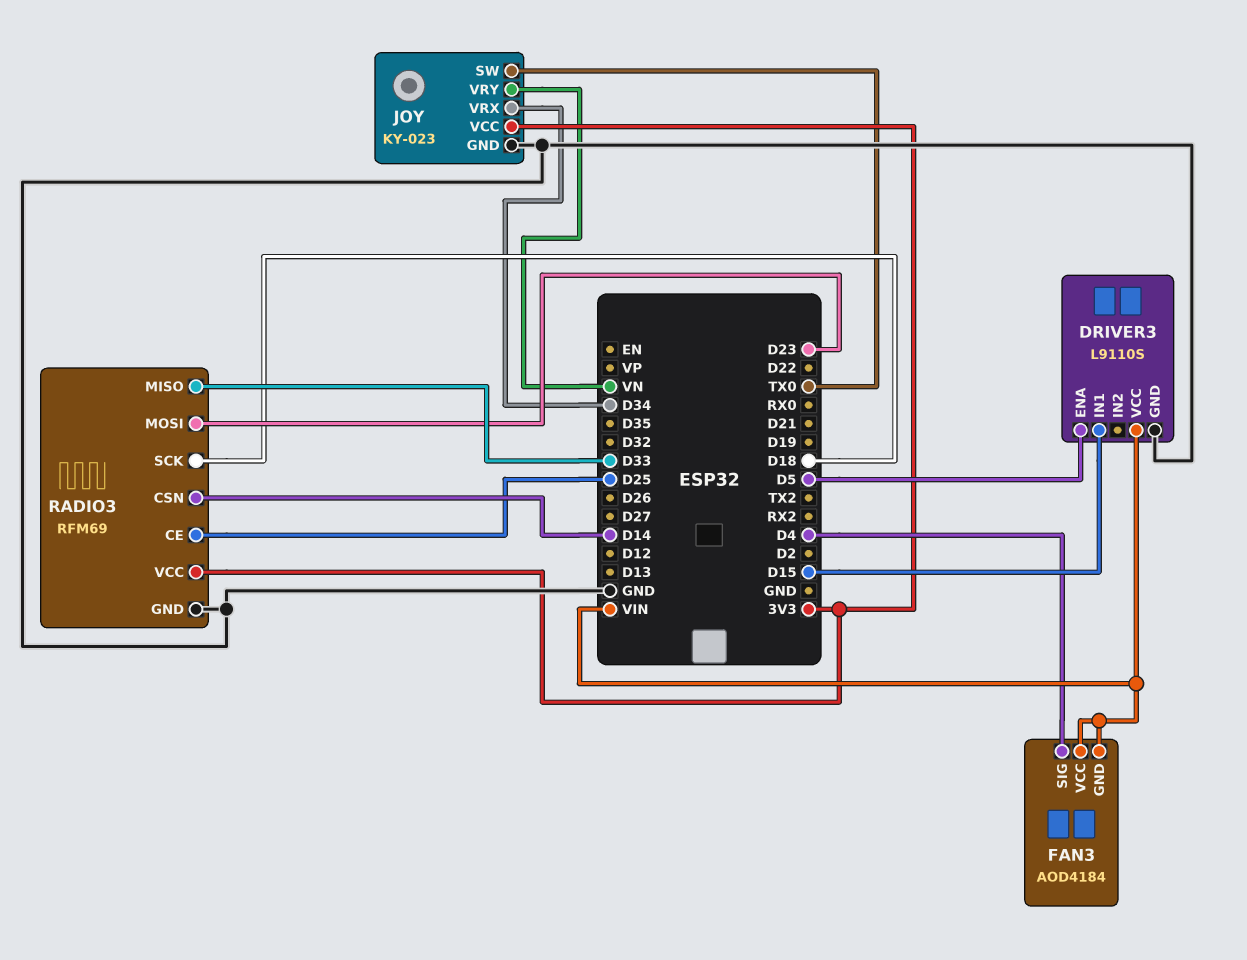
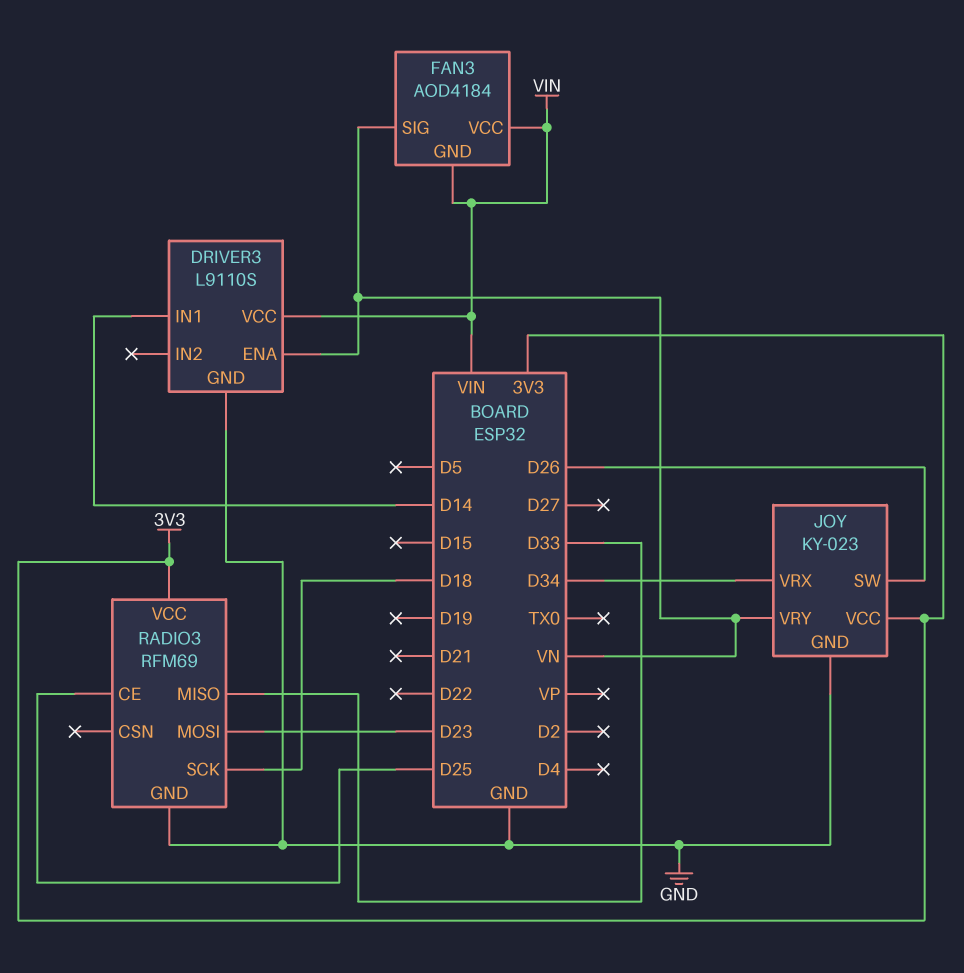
DRIVER3 pin ENA: D5 -> VN
DRIVER3 pin IN1: D15 -> D14
FAN3 pin SIG: D4 -> VN
JOY pin SW: TX0 -> D26
RADIO3 pin CSN: D14 -> none

